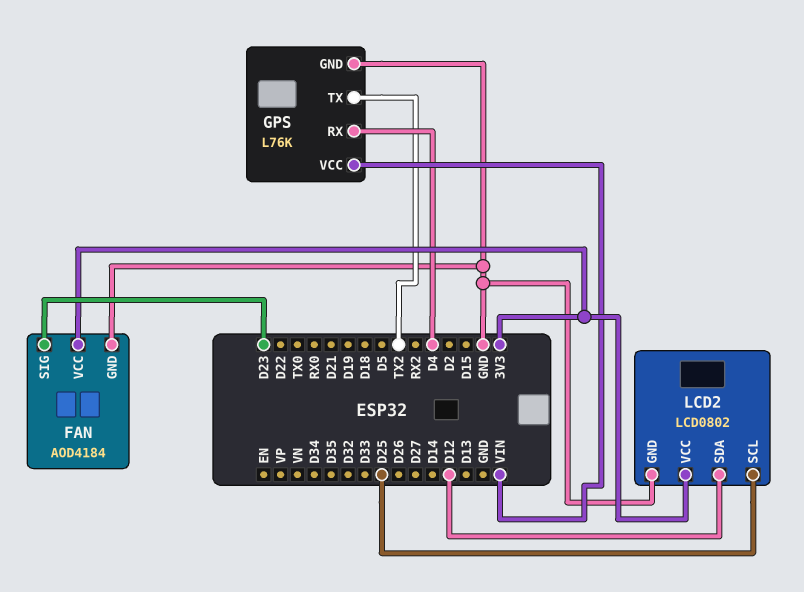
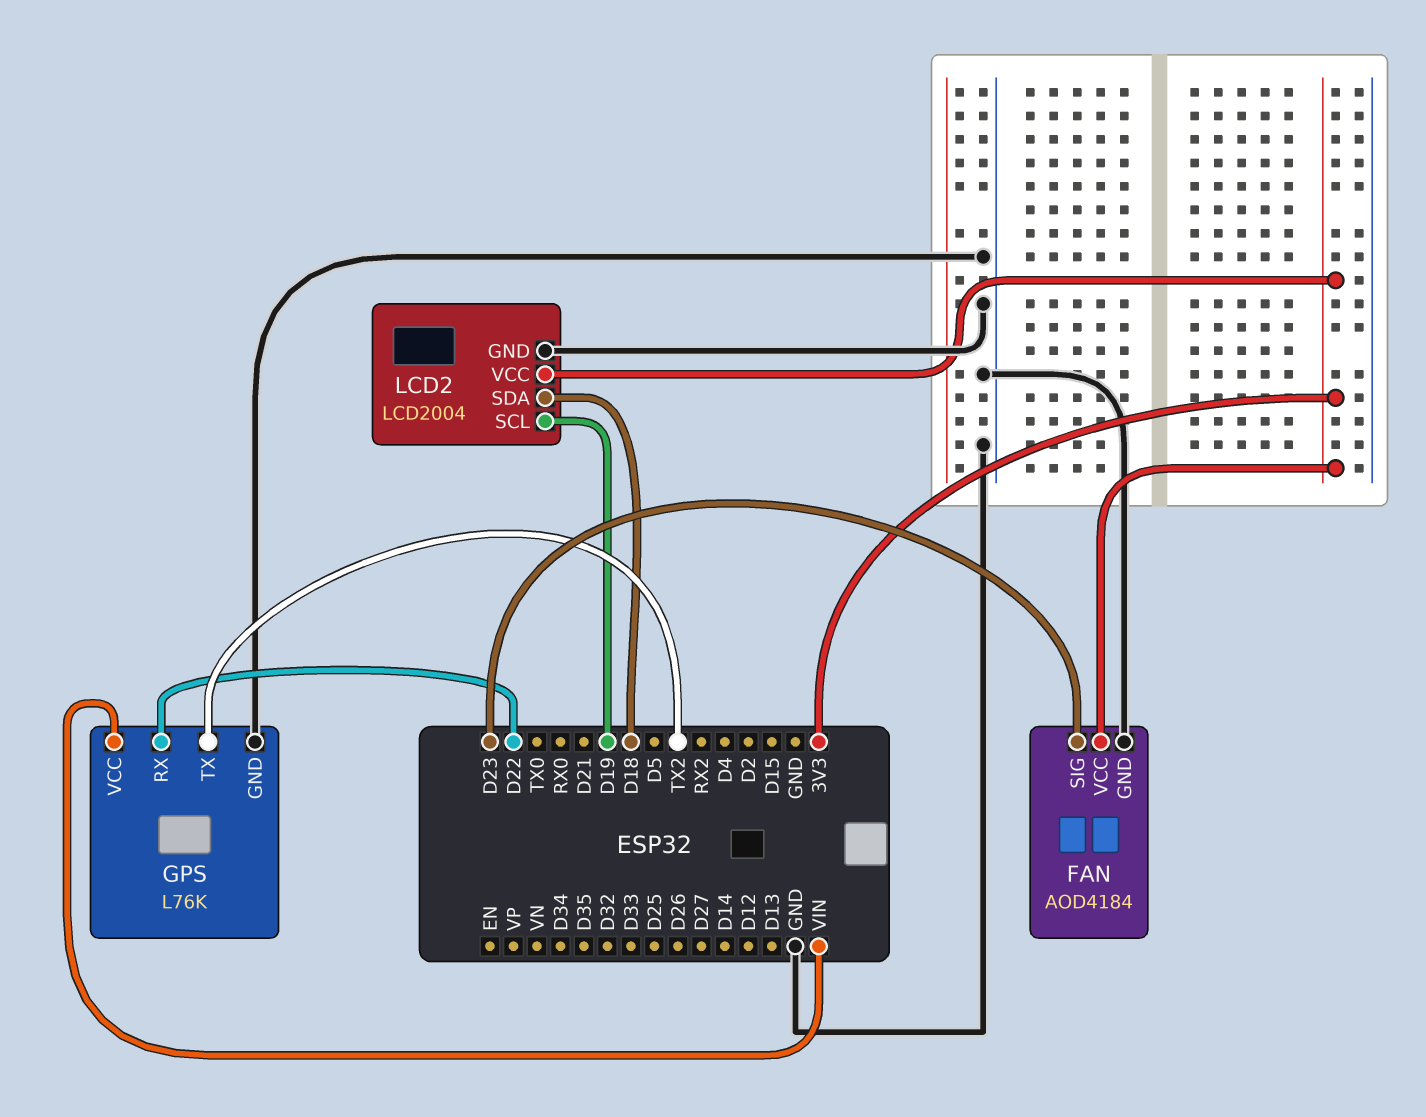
GPS pin RX: D4 -> D22
LCD2: LCD0802 -> LCD2004
LCD2 pin SCL: D25 -> D19
LCD2 pin SDA: D12 -> D18

